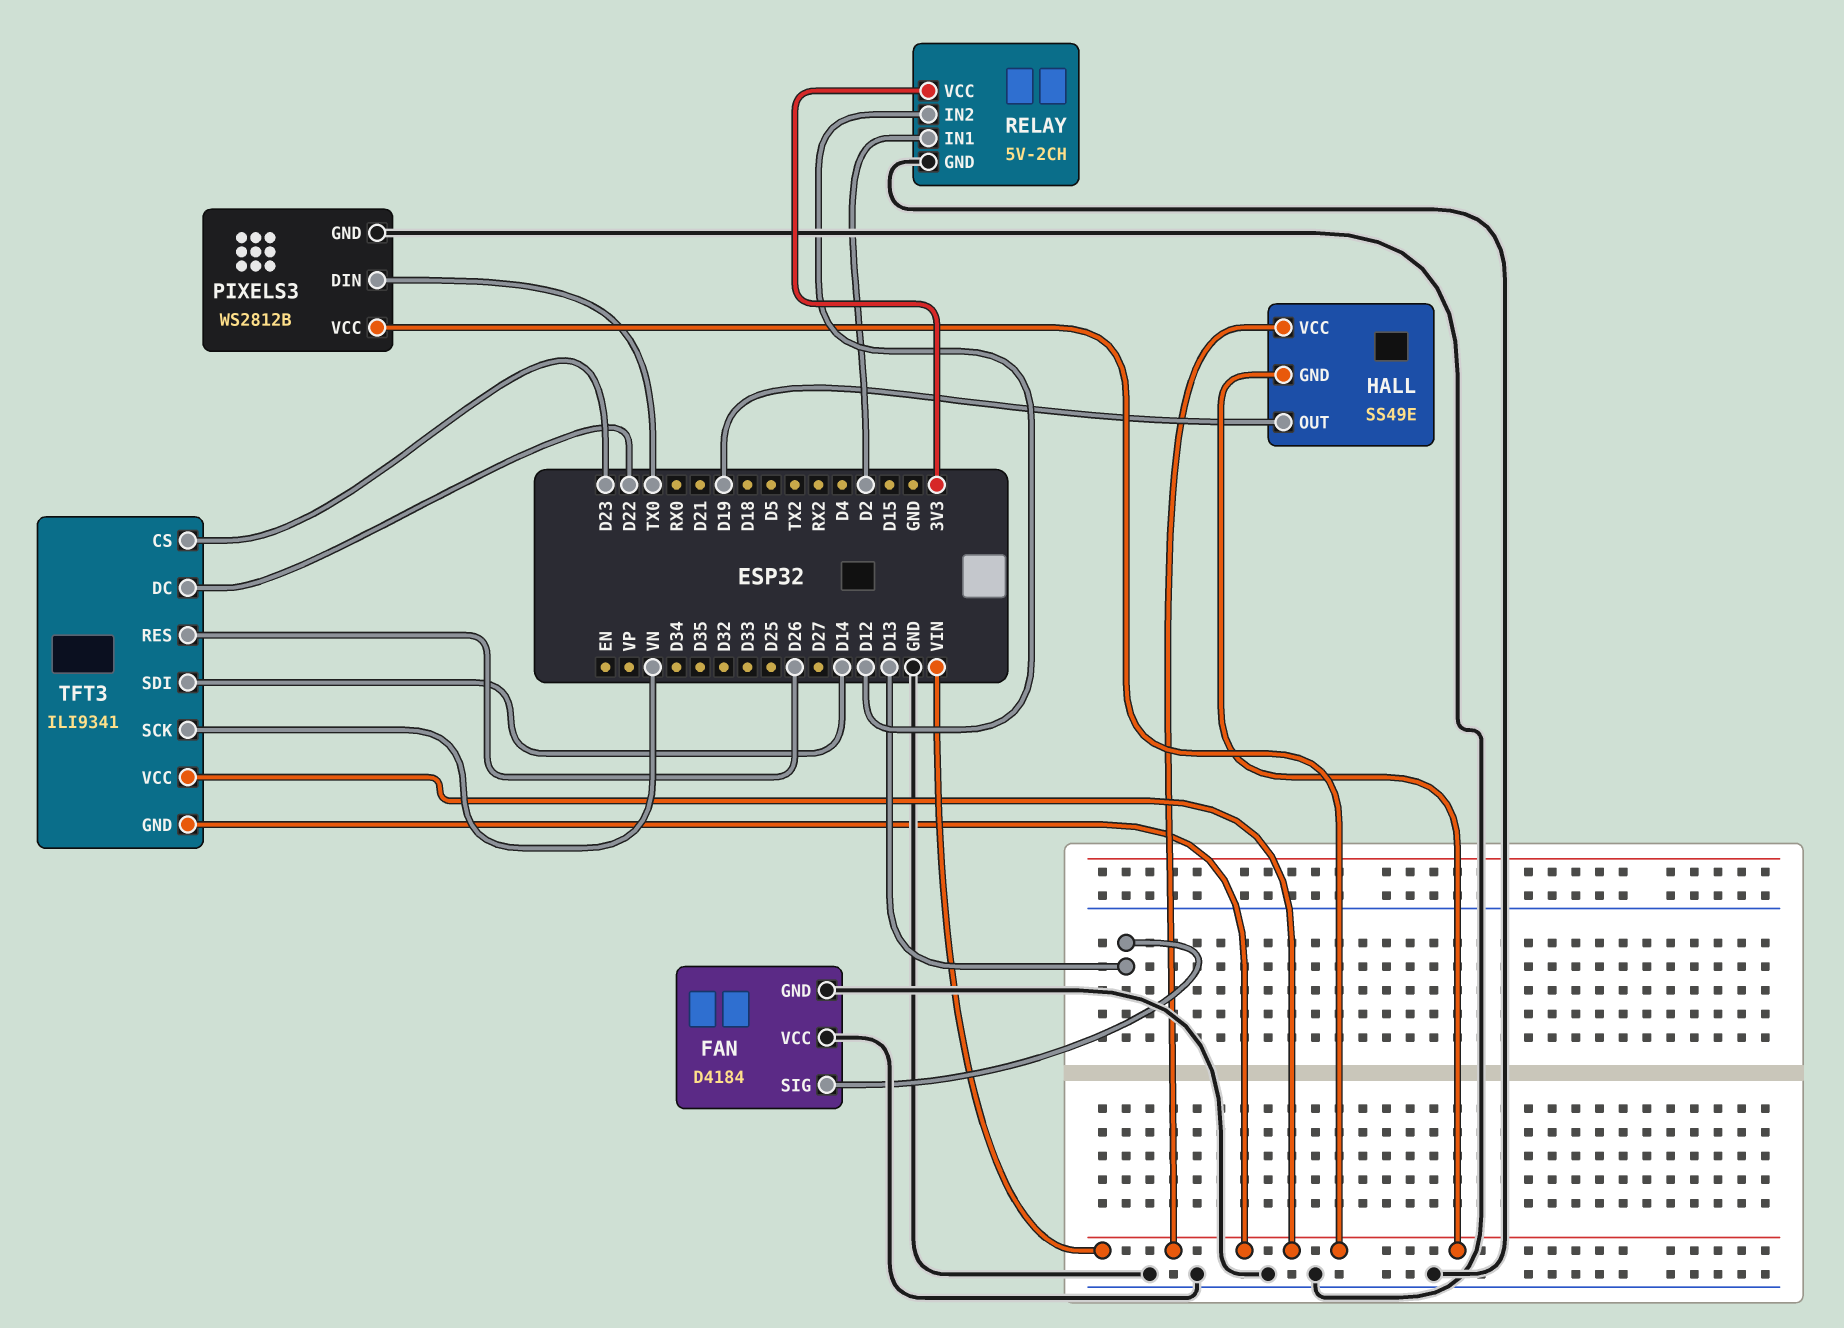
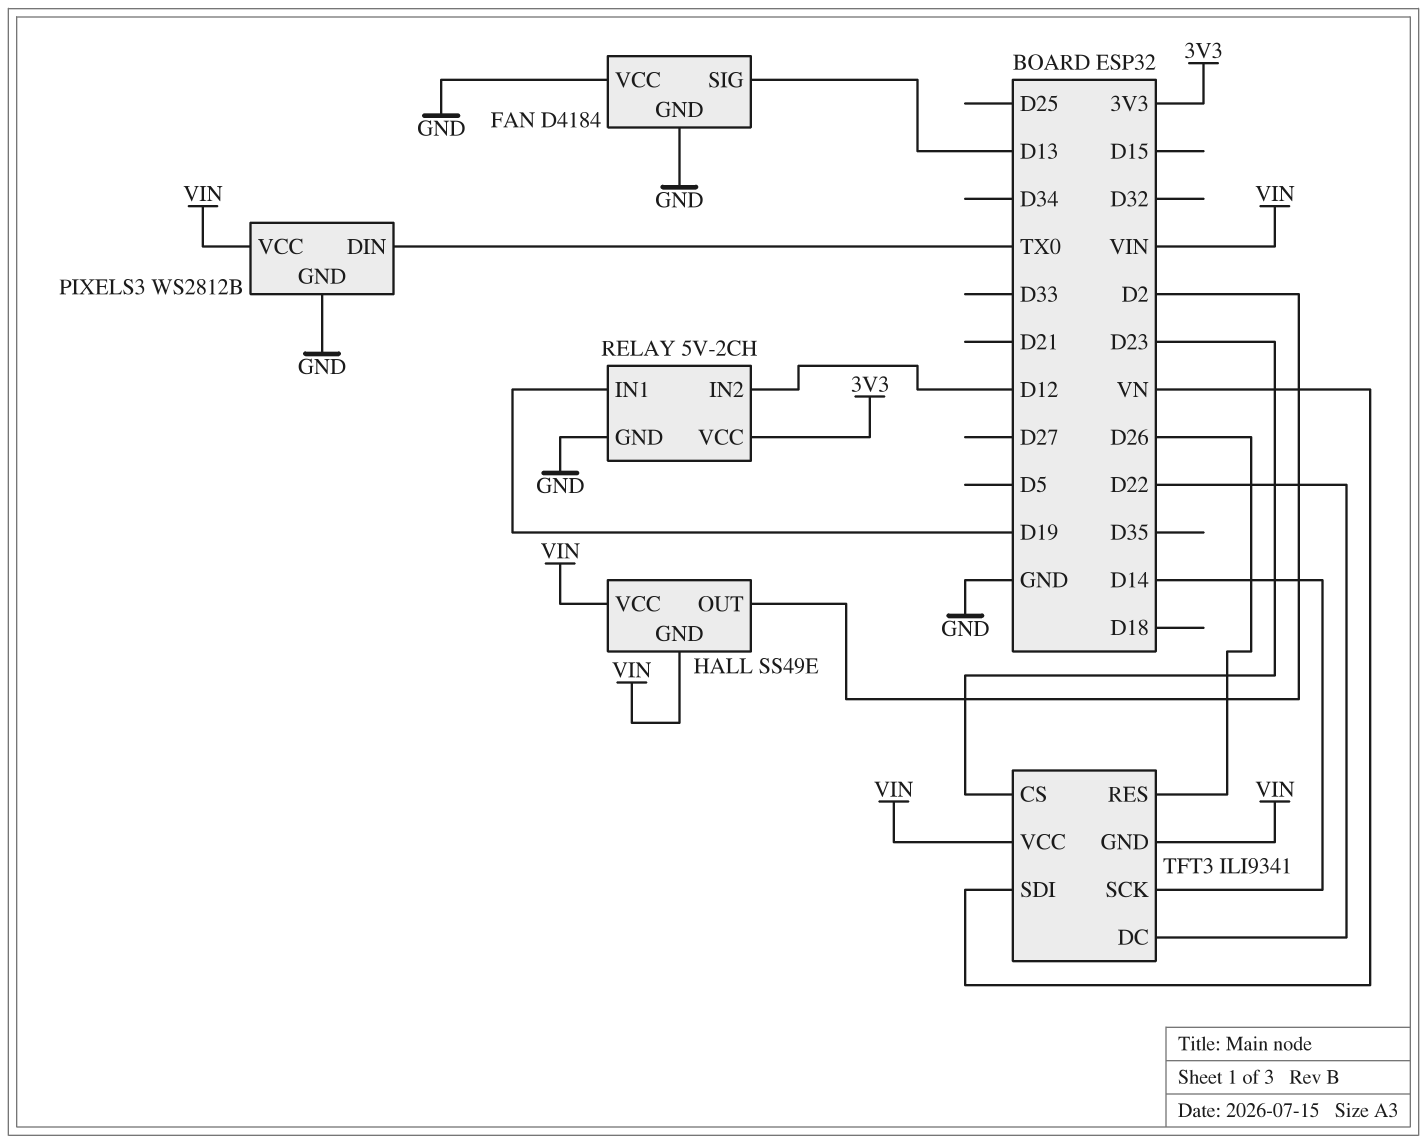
HALL pin OUT: D19 -> D2
RELAY pin IN1: D2 -> D19
TFT3 pin SCK: VN -> D14
TFT3 pin SDI: D14 -> VN

